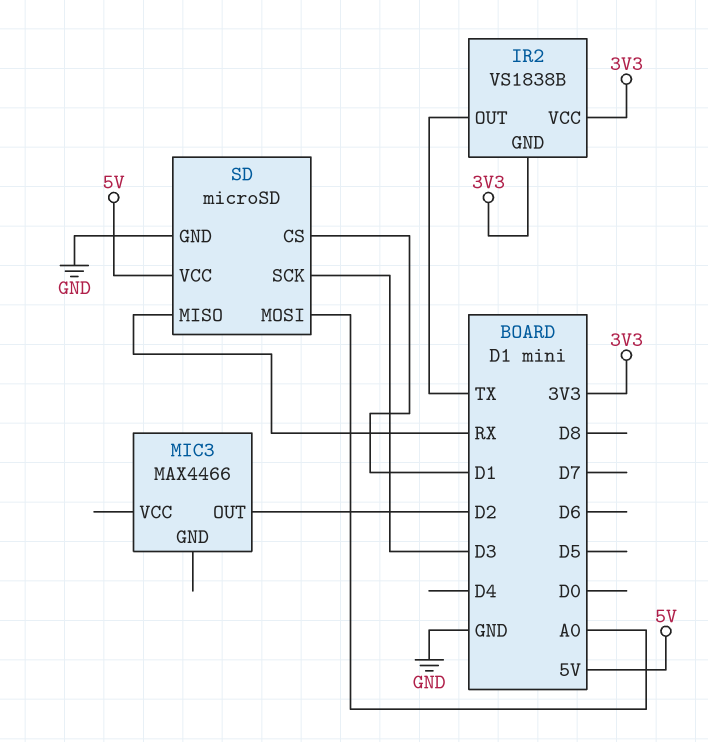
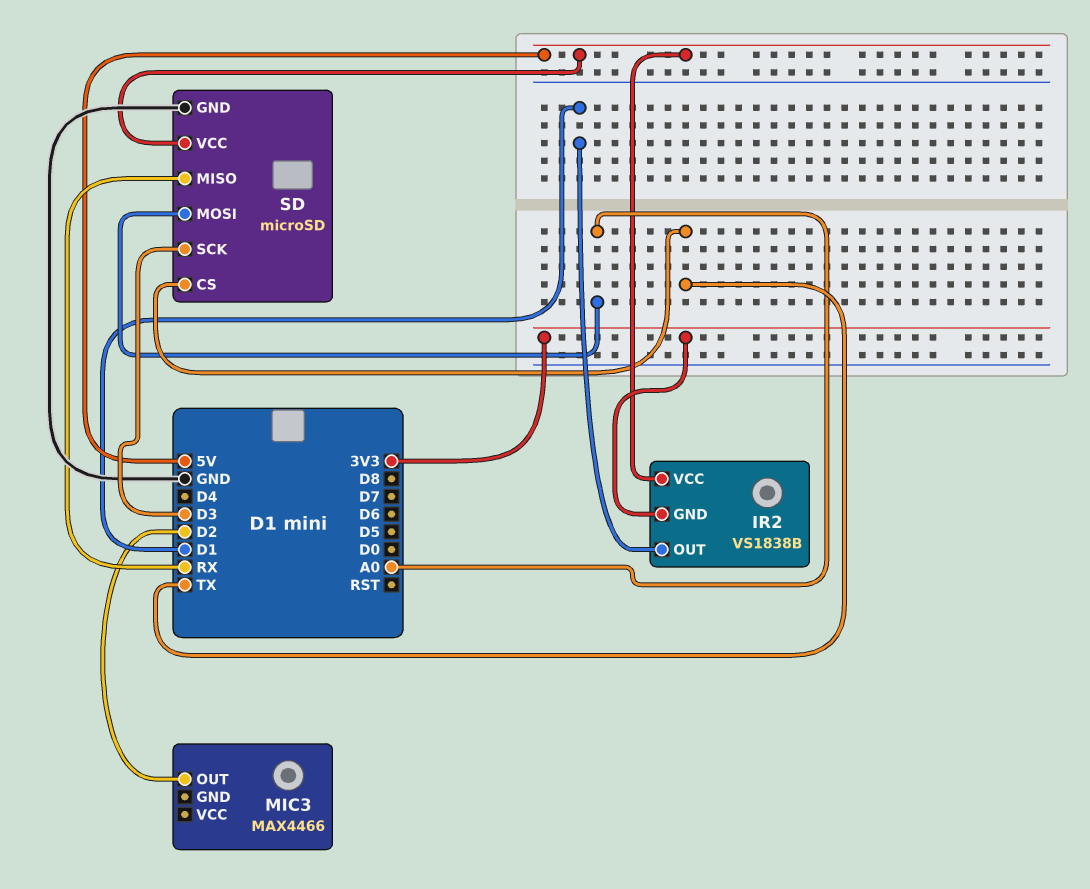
IR2 pin OUT: TX -> D1
IR2 pin VCC: 3V3 -> 5V
SD pin CS: D1 -> TX

